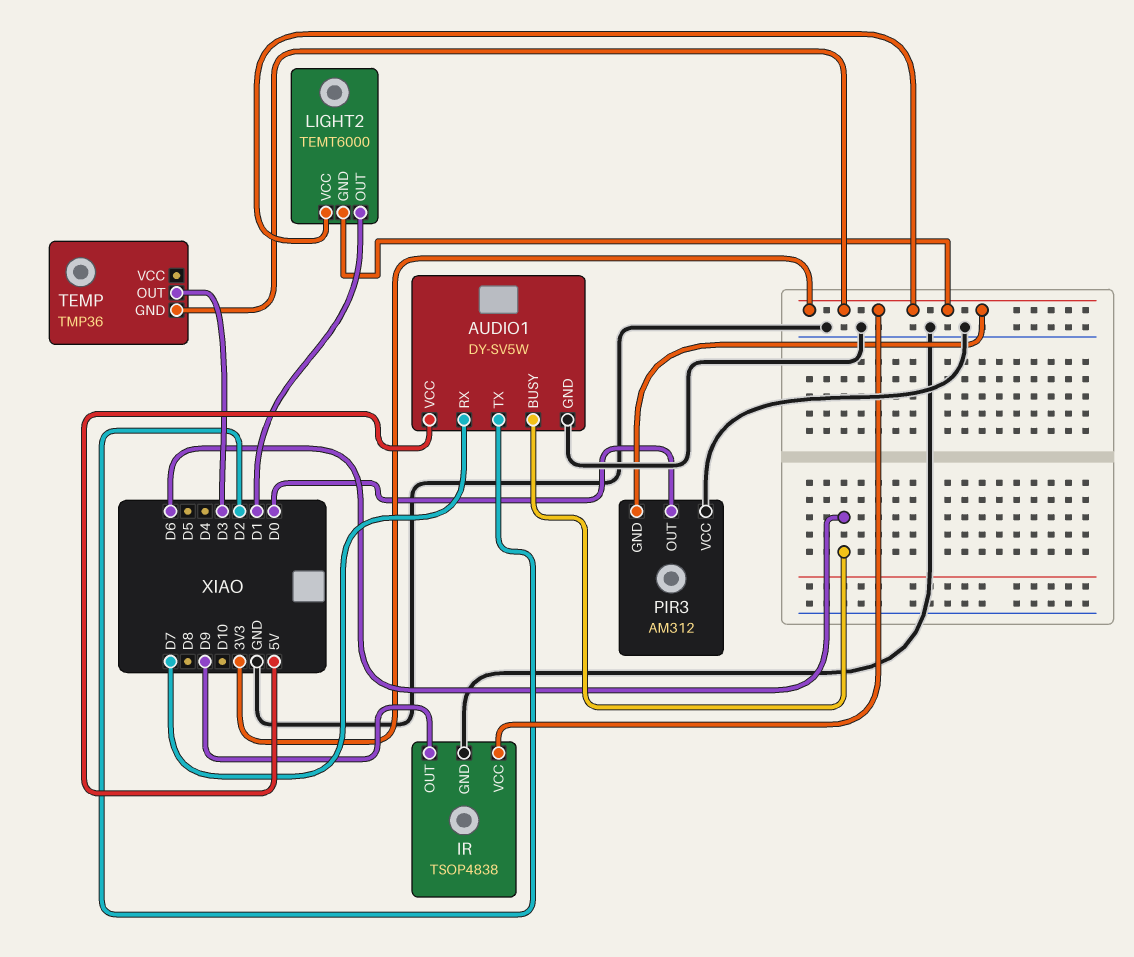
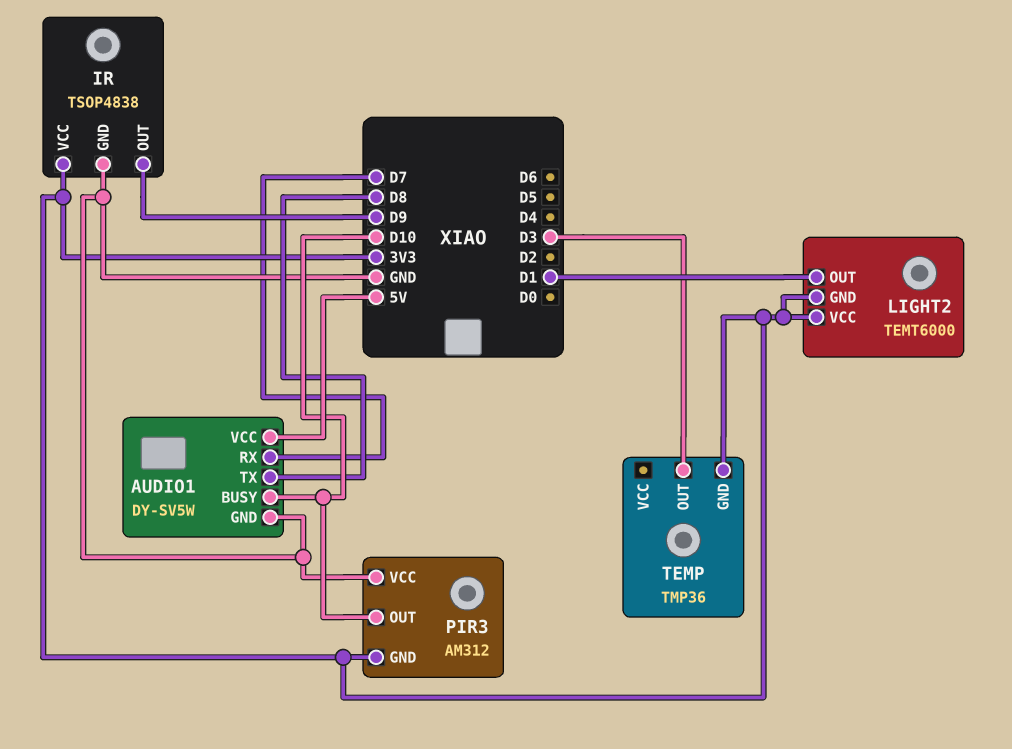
AUDIO1 pin BUSY: D6 -> D10
AUDIO1 pin TX: D2 -> D8
PIR3 pin OUT: D0 -> D10

